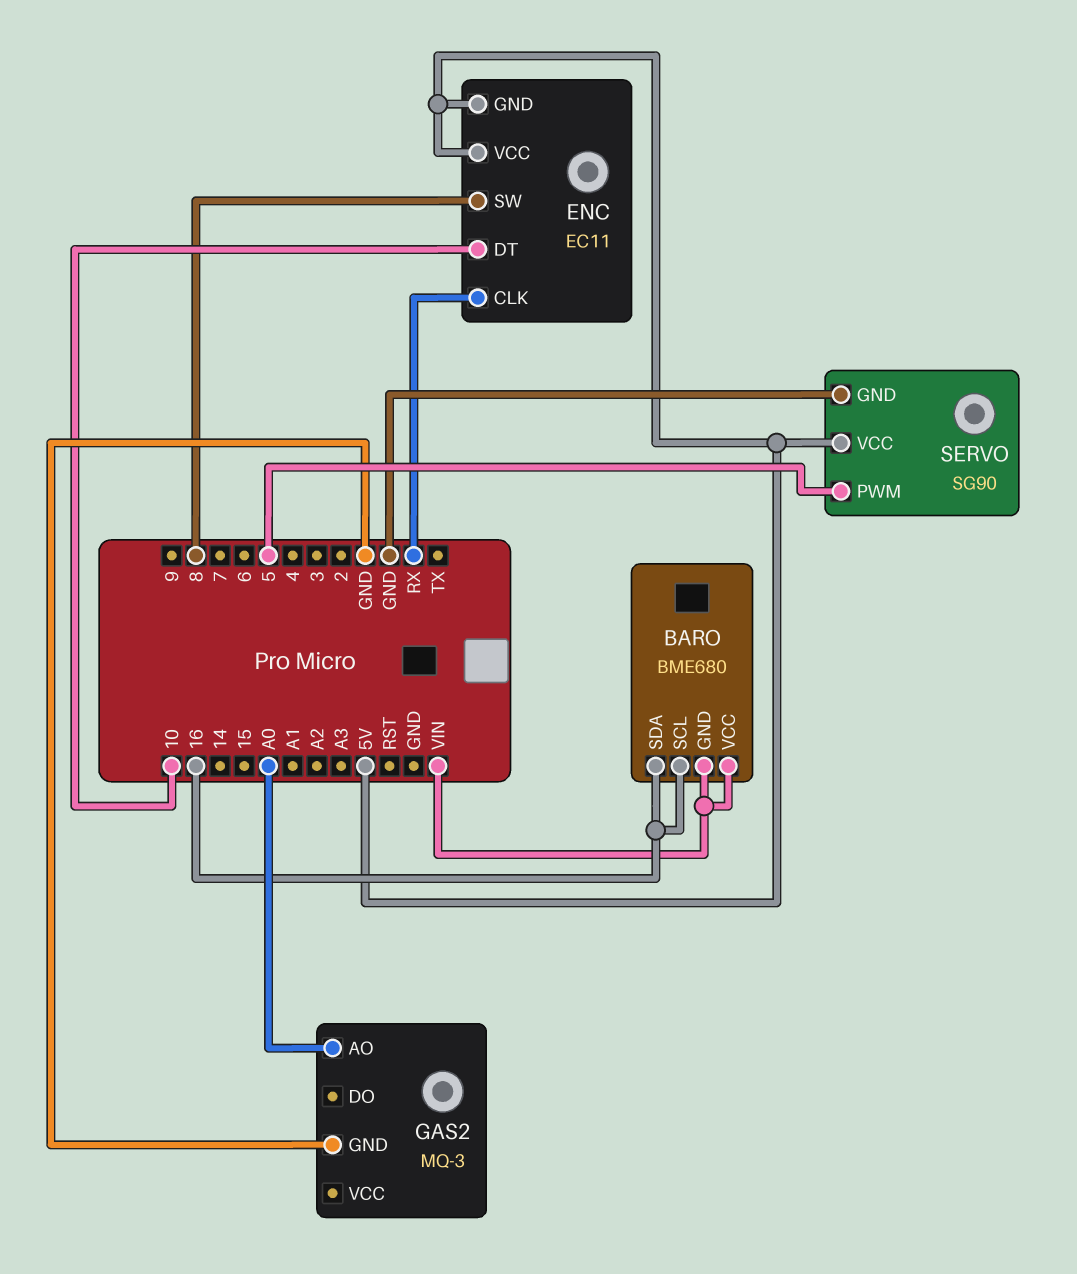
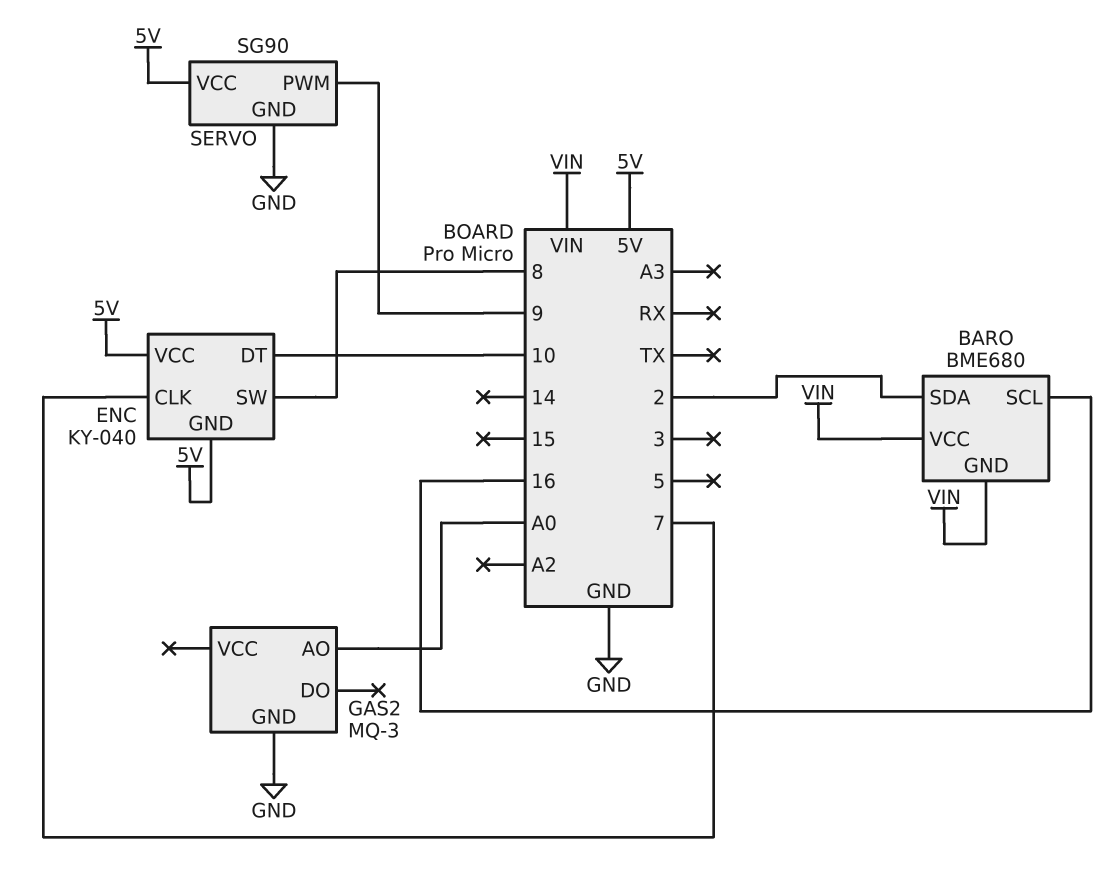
BARO pin SDA: 16 -> 2
ENC: EC11 -> KY-040
ENC pin CLK: RX -> 7
SERVO pin PWM: 5 -> 9

